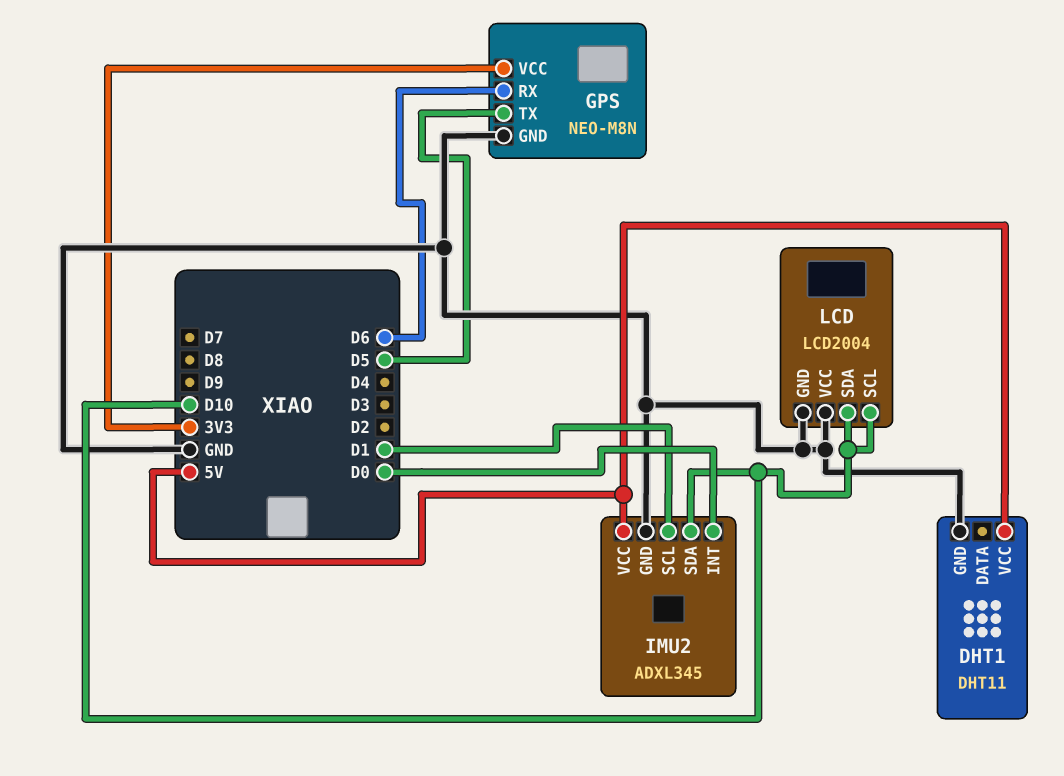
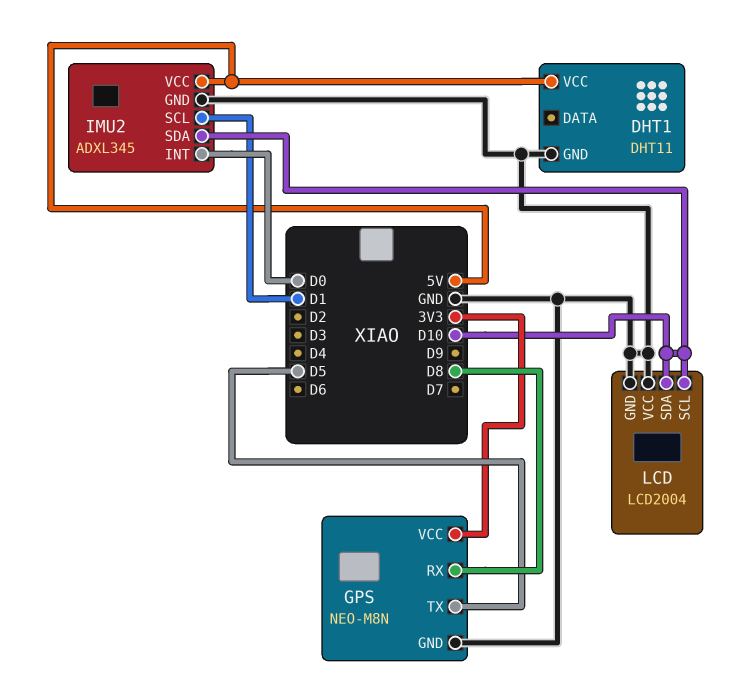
GPS pin RX: D6 -> D8

